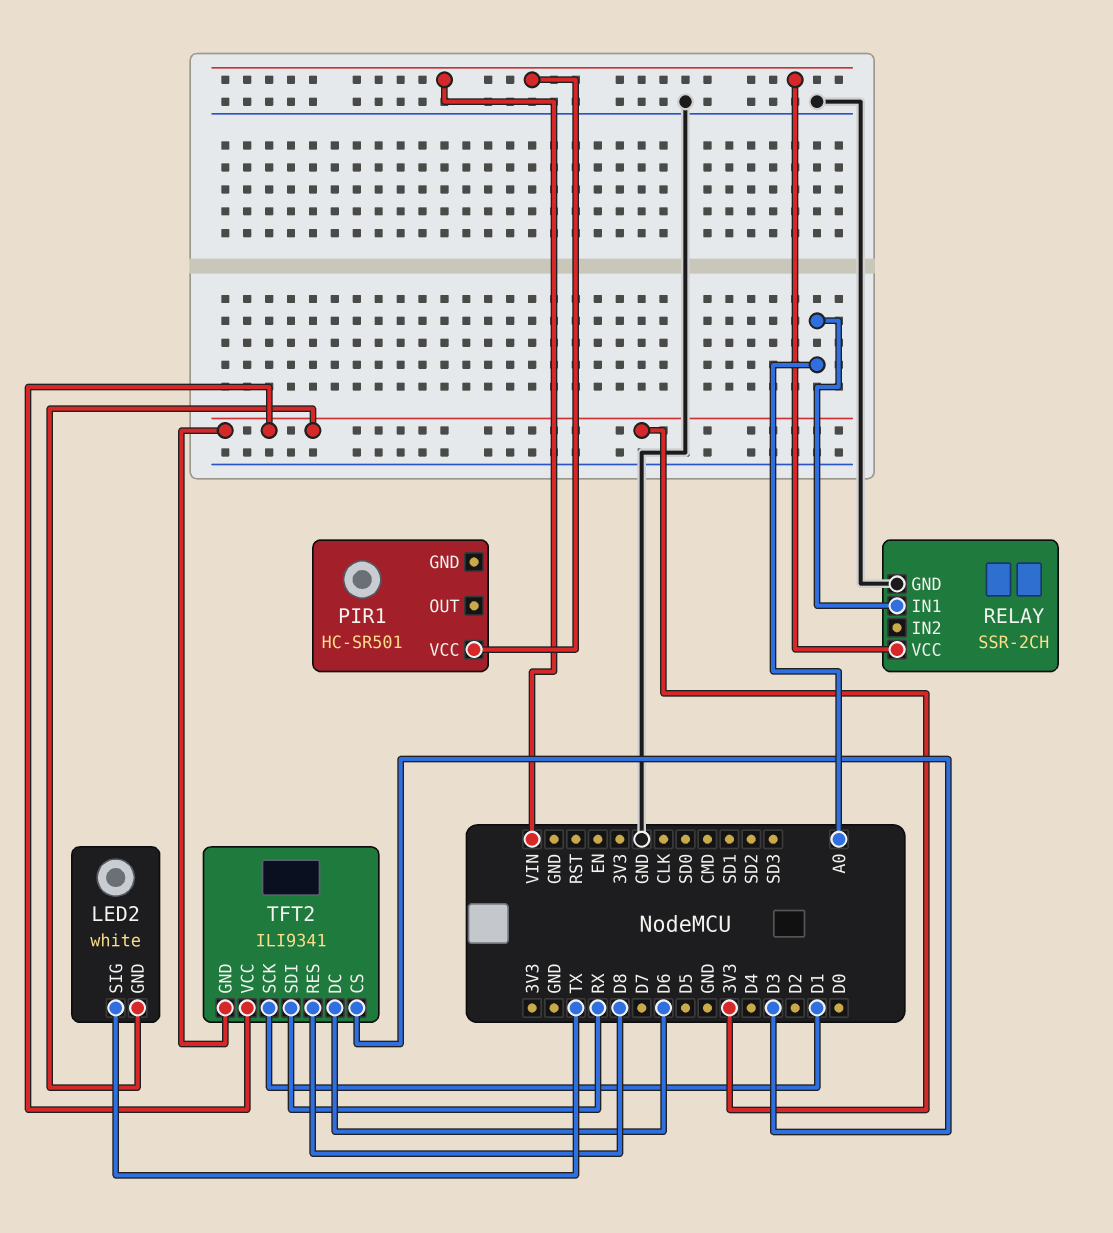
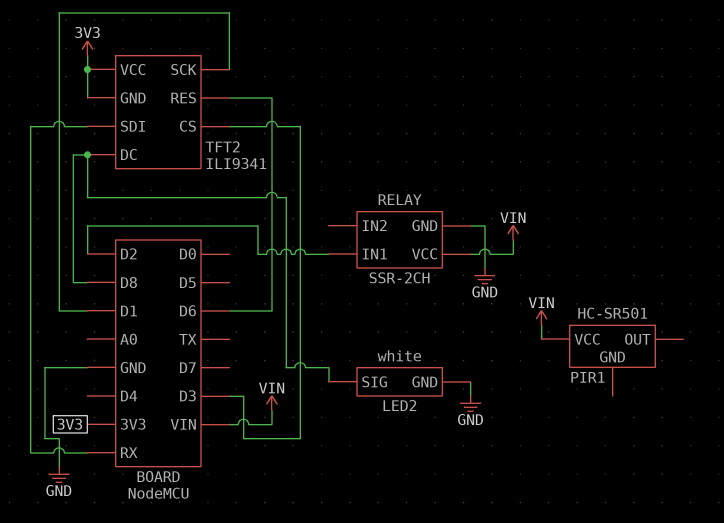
LED2 pin GND: 3V3 -> GND
LED2 pin SIG: TX -> D8
RELAY pin IN1: A0 -> D2
TFT2 pin DC: D6 -> D8
TFT2 pin RES: D8 -> D6

